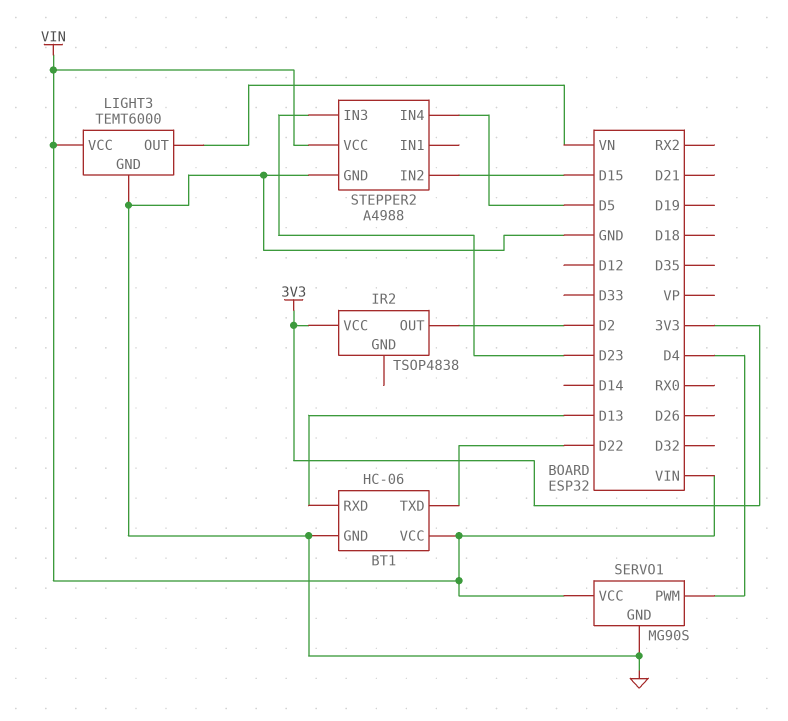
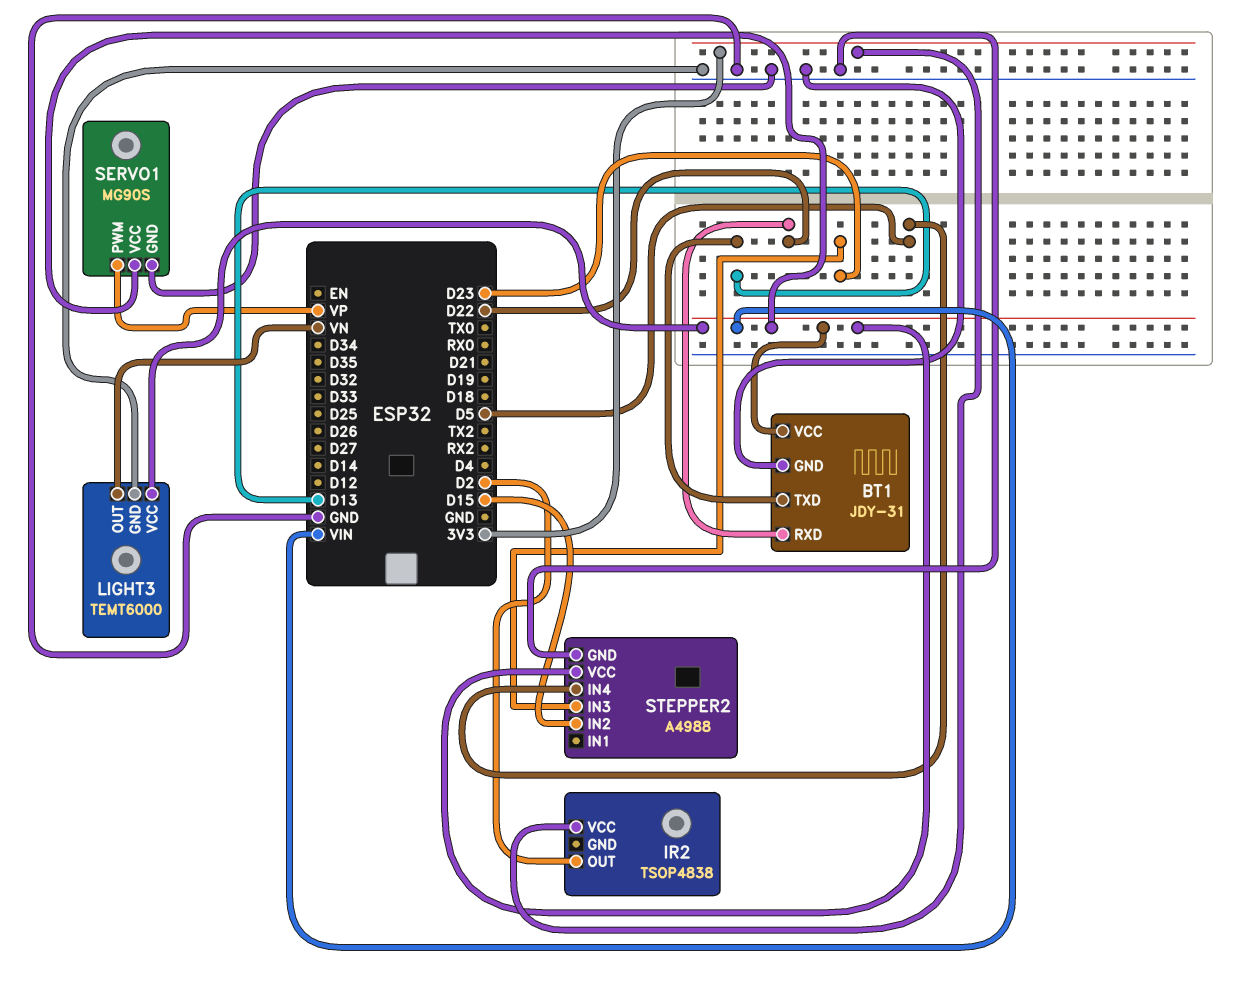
BT1: HC-06 -> JDY-31
BT1 pin RXD: D13 -> D22
BT1 pin TXD: D22 -> D13
SERVO1 pin PWM: D4 -> VP

